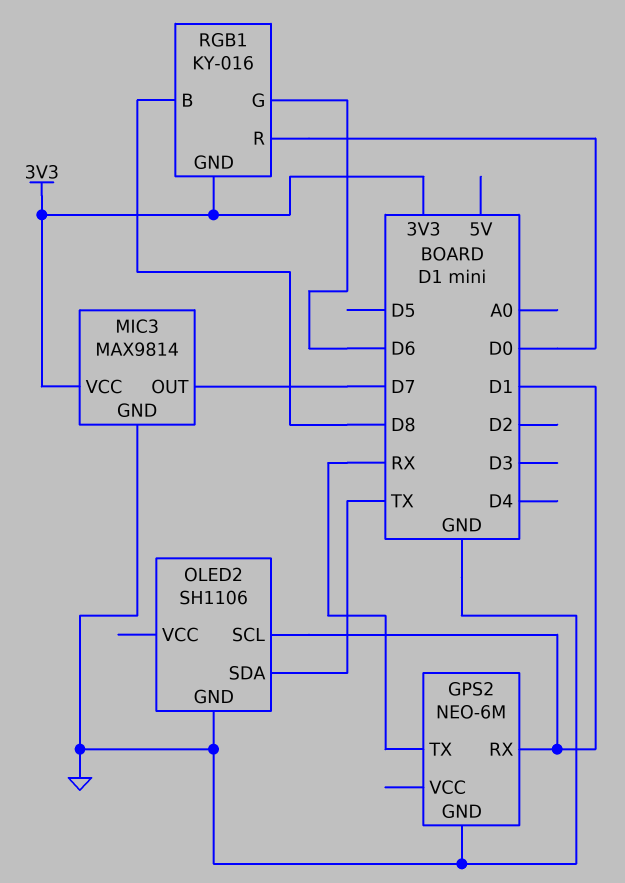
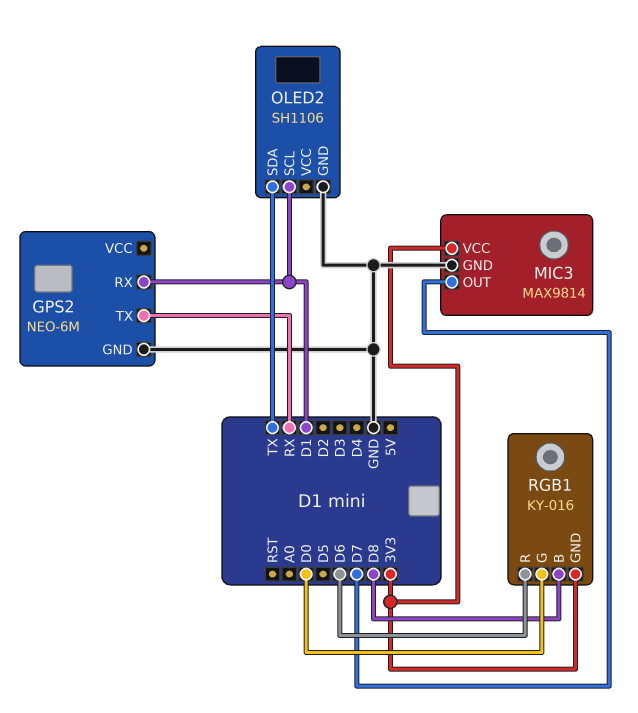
RGB1 pin G: D6 -> D0
RGB1 pin R: D0 -> D6

